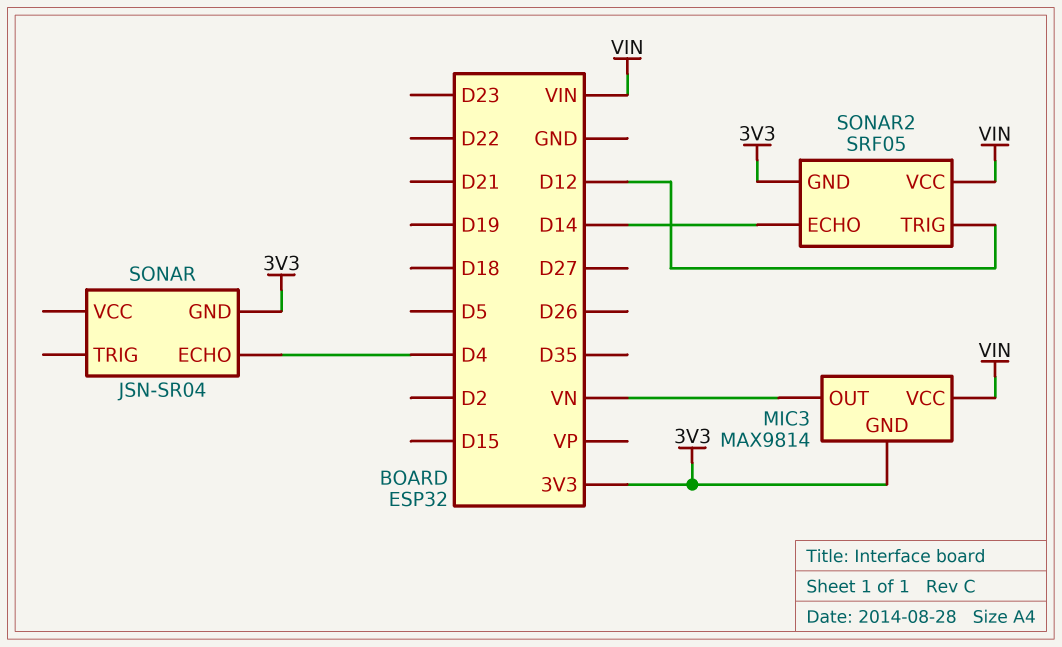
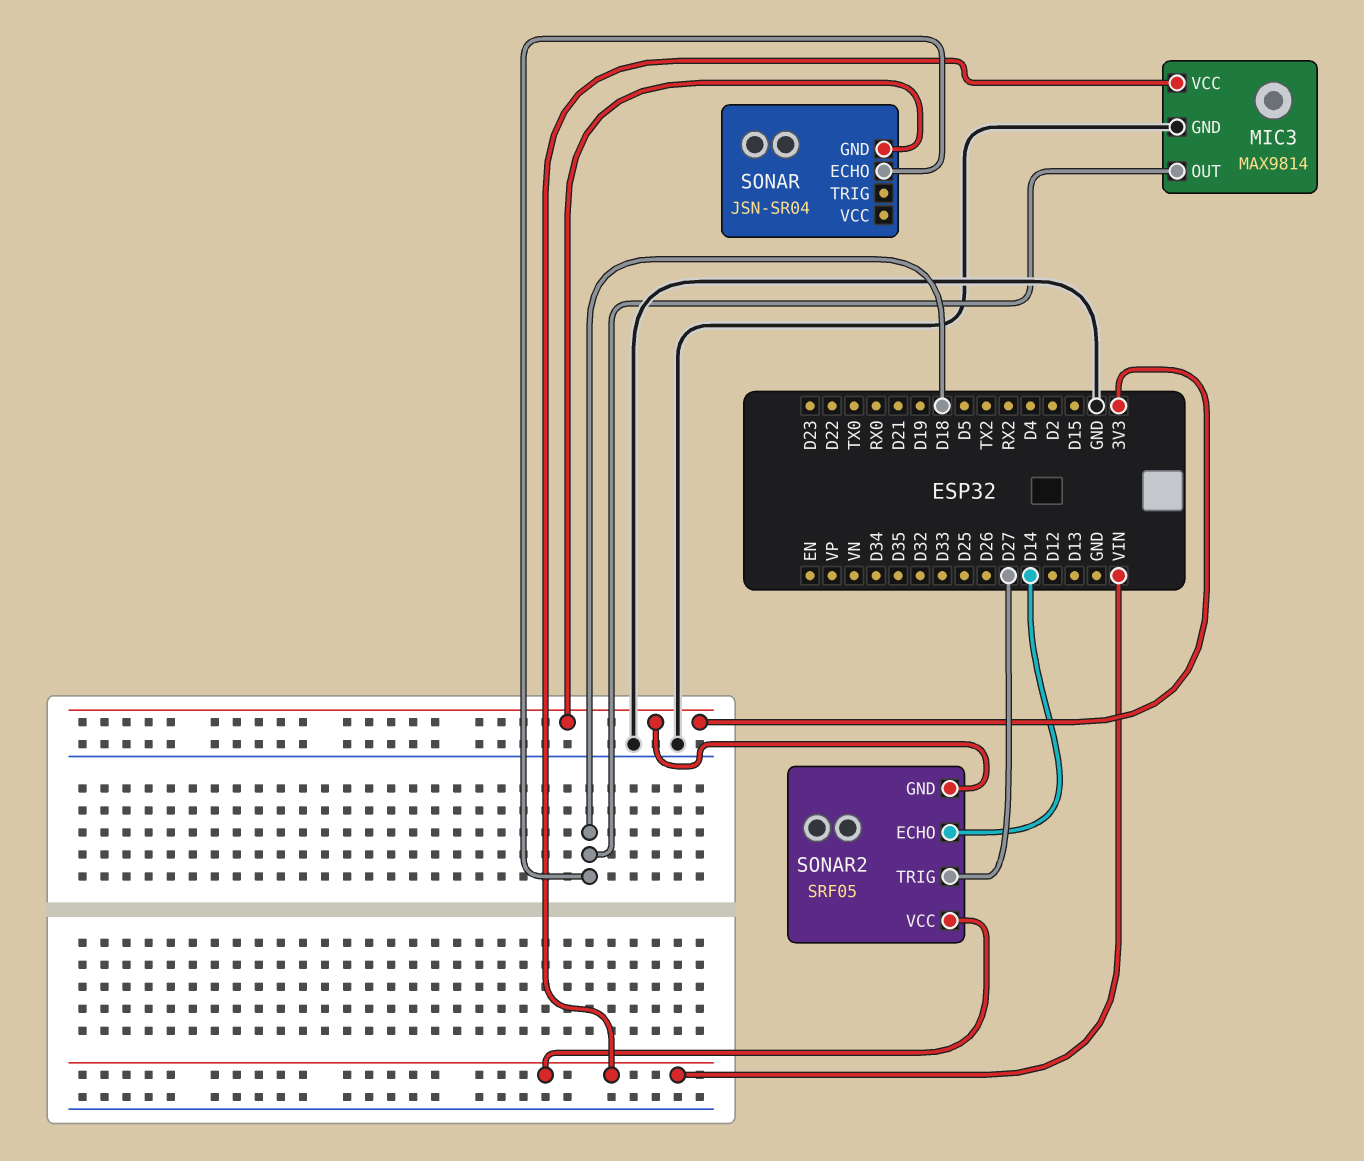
MIC3 pin GND: 3V3 -> GND
MIC3 pin OUT: VN -> D18
SONAR pin ECHO: D4 -> D18
SONAR2 pin TRIG: D12 -> D27

